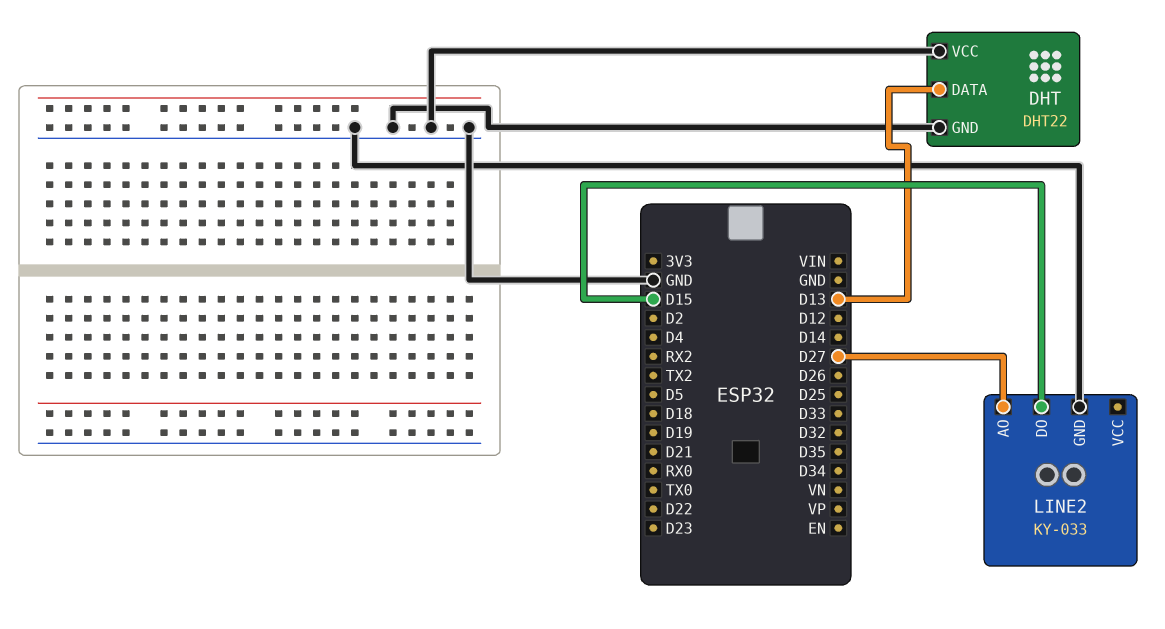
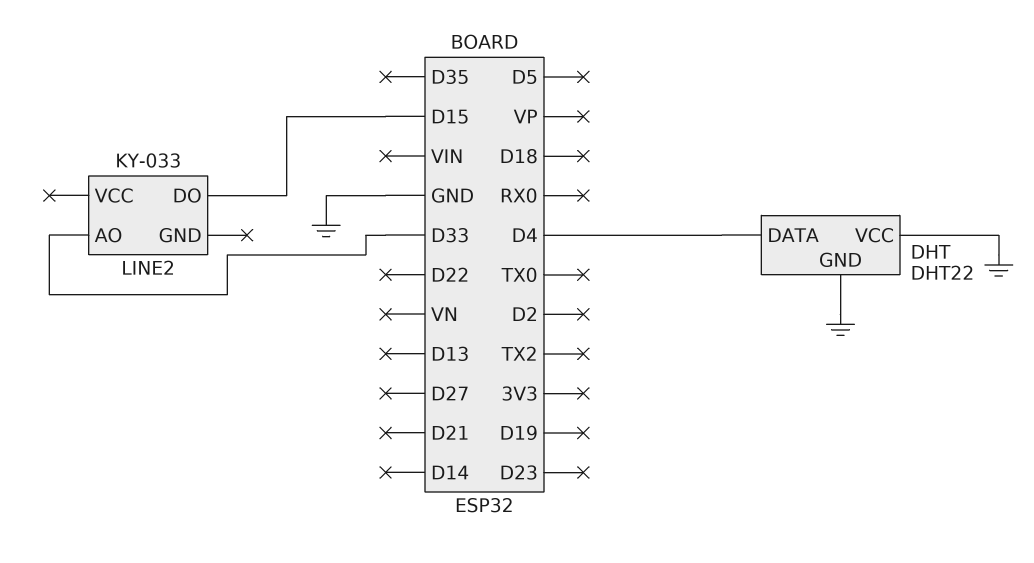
DHT pin DATA: D13 -> D4
LINE2 pin AO: D27 -> D33
LINE2 pin GND: GND -> none

